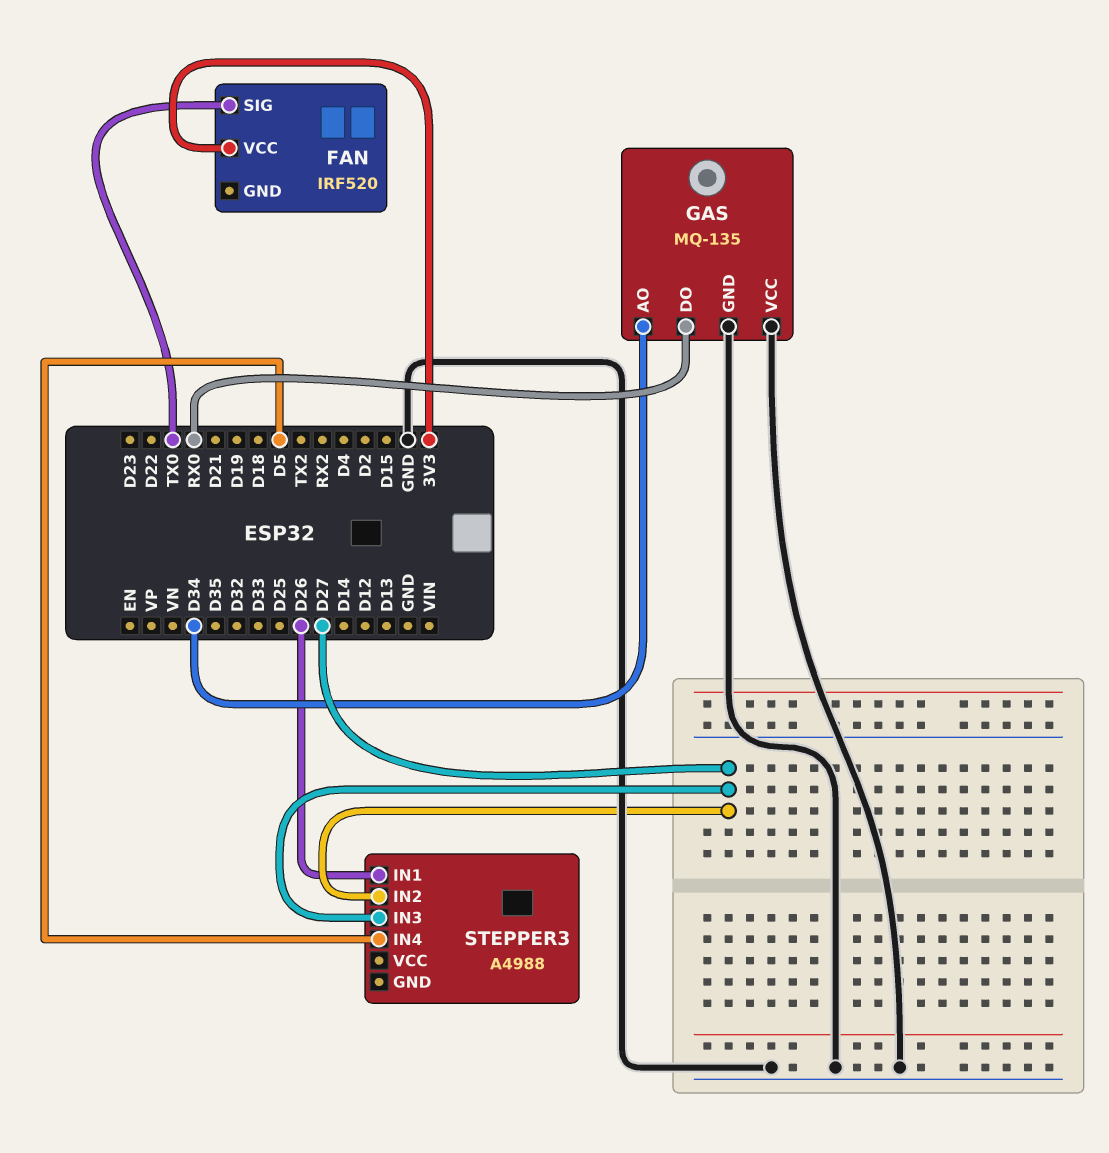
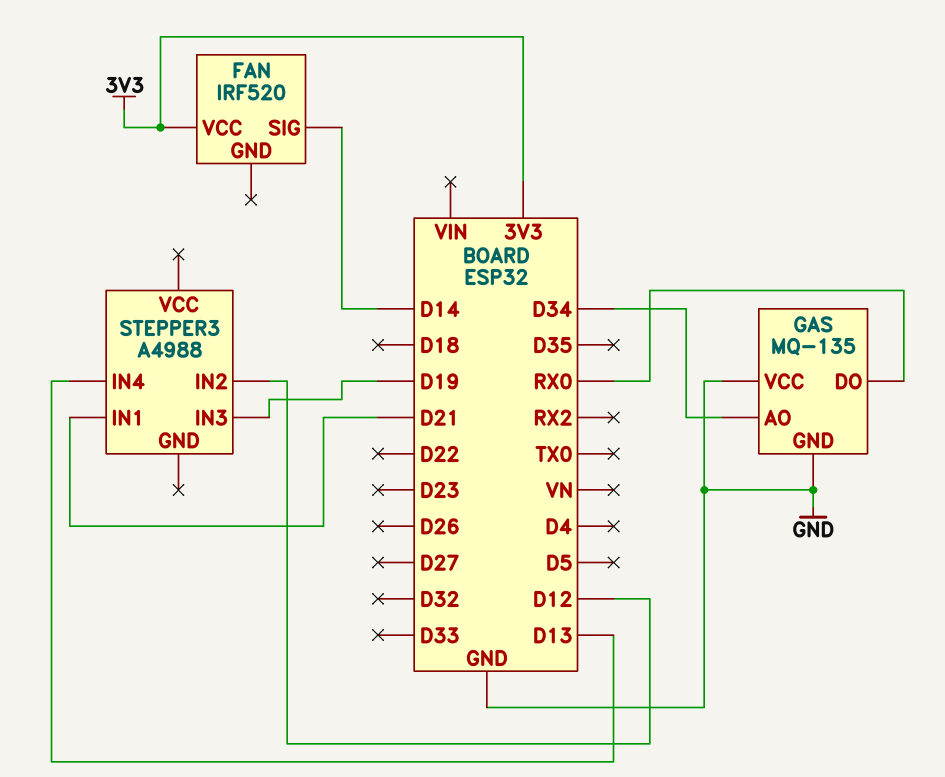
FAN pin SIG: TX0 -> D14
STEPPER3 pin IN1: D26 -> D21
STEPPER3 pin IN2: D27 -> D12
STEPPER3 pin IN3: D27 -> D19
STEPPER3 pin IN4: D5 -> D13

